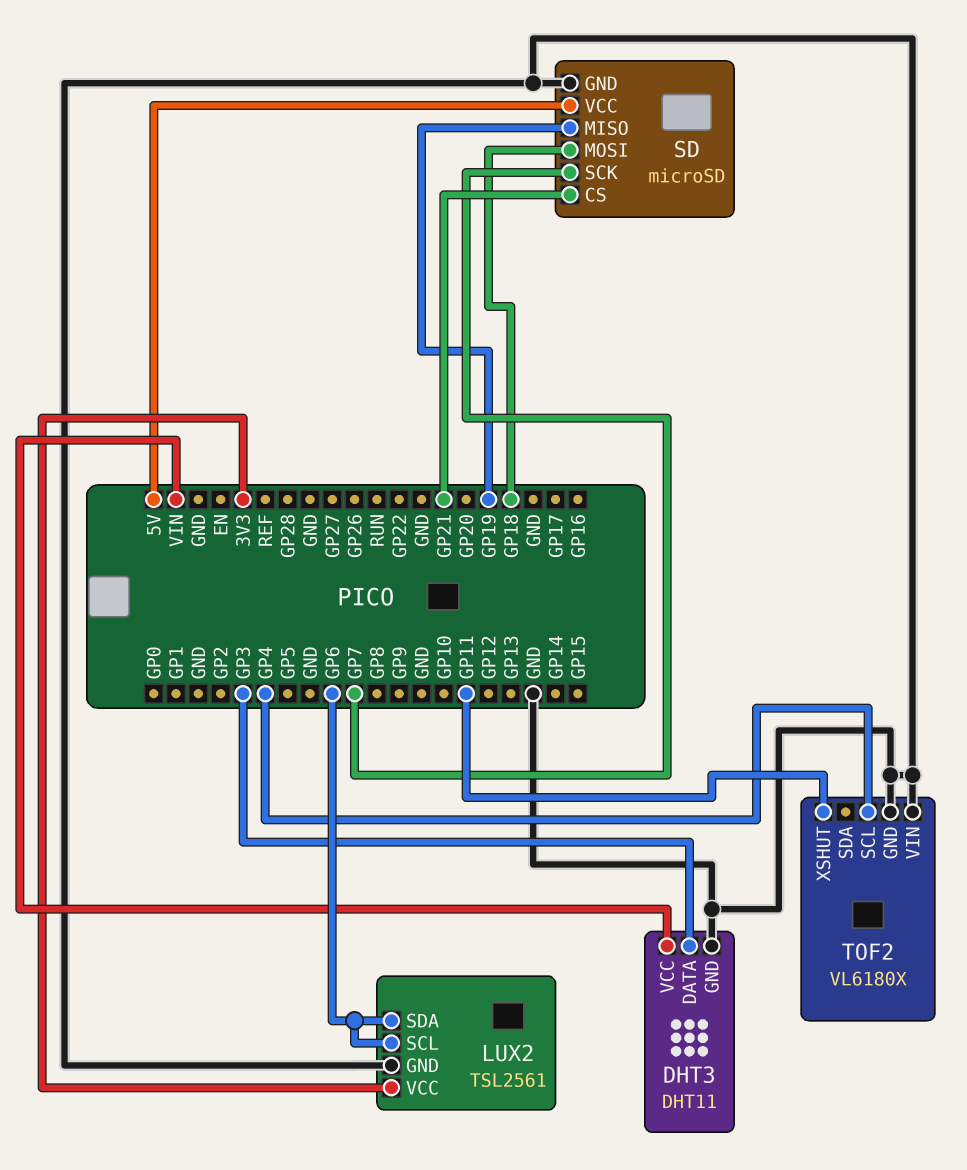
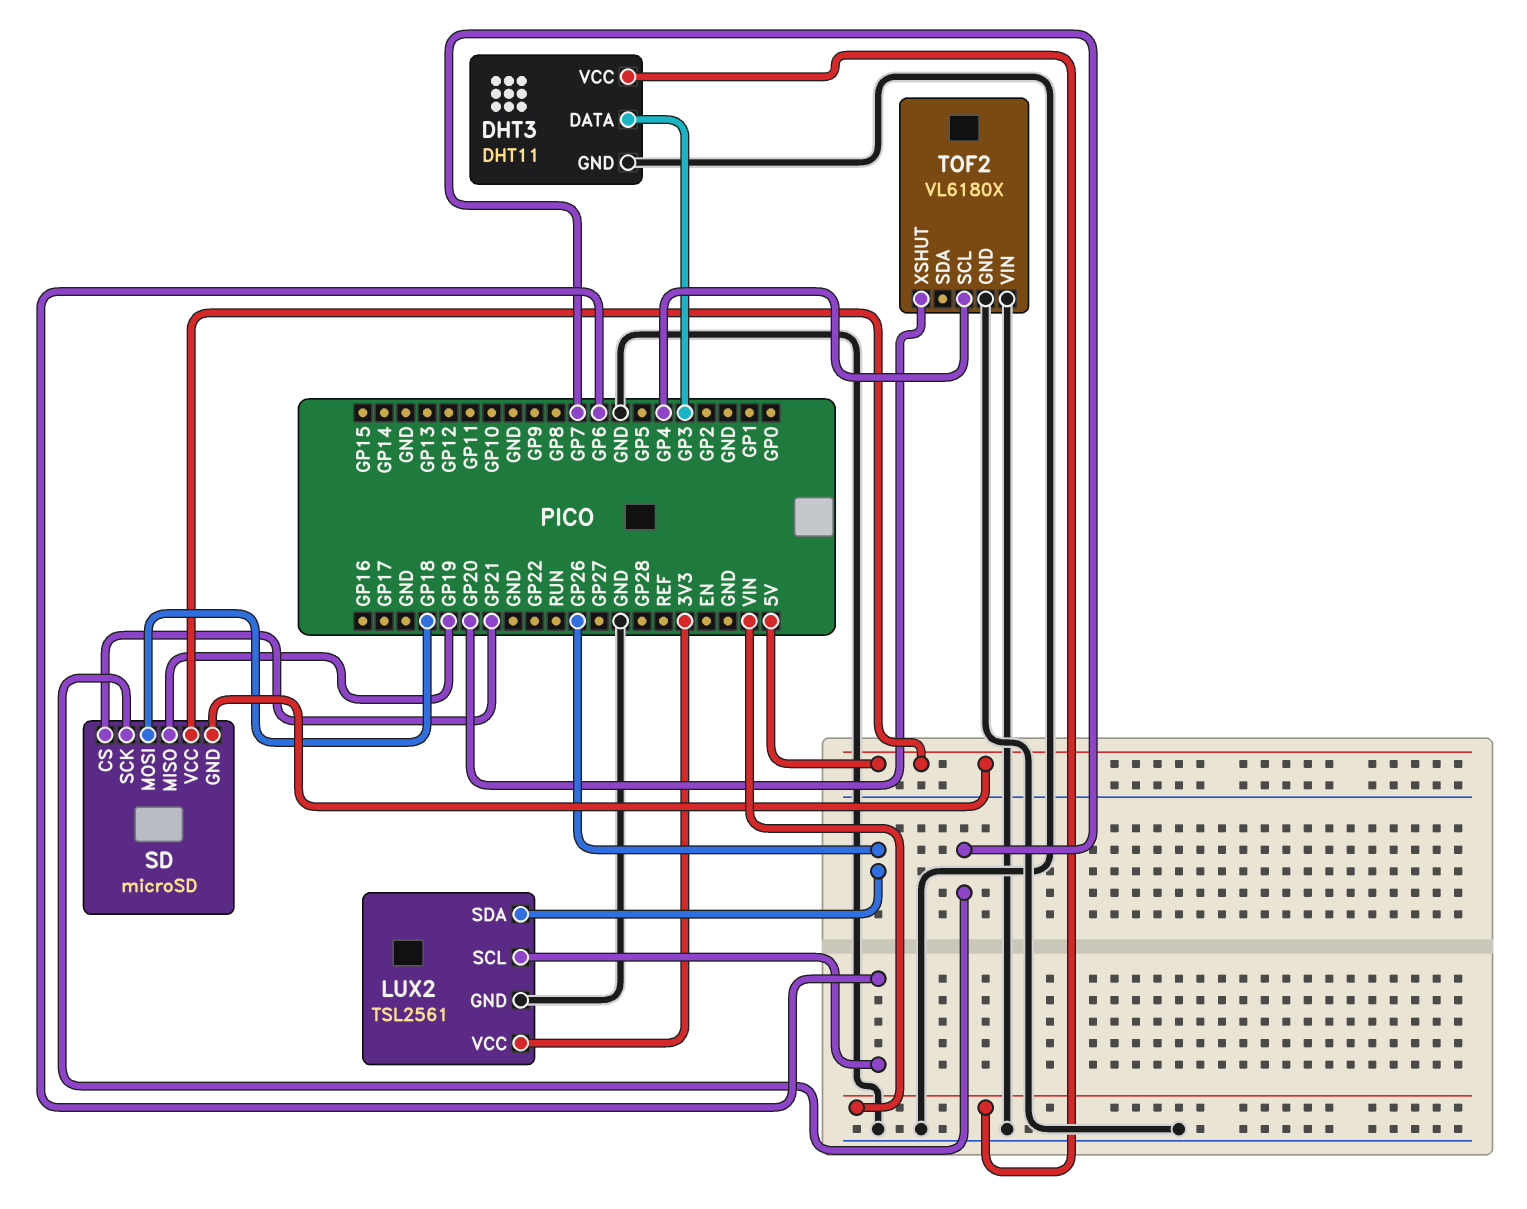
LUX2 pin SDA: GP6 -> GP26
SD pin GND: GND -> 5V
TOF2 pin XSHUT: GP11 -> GP20

